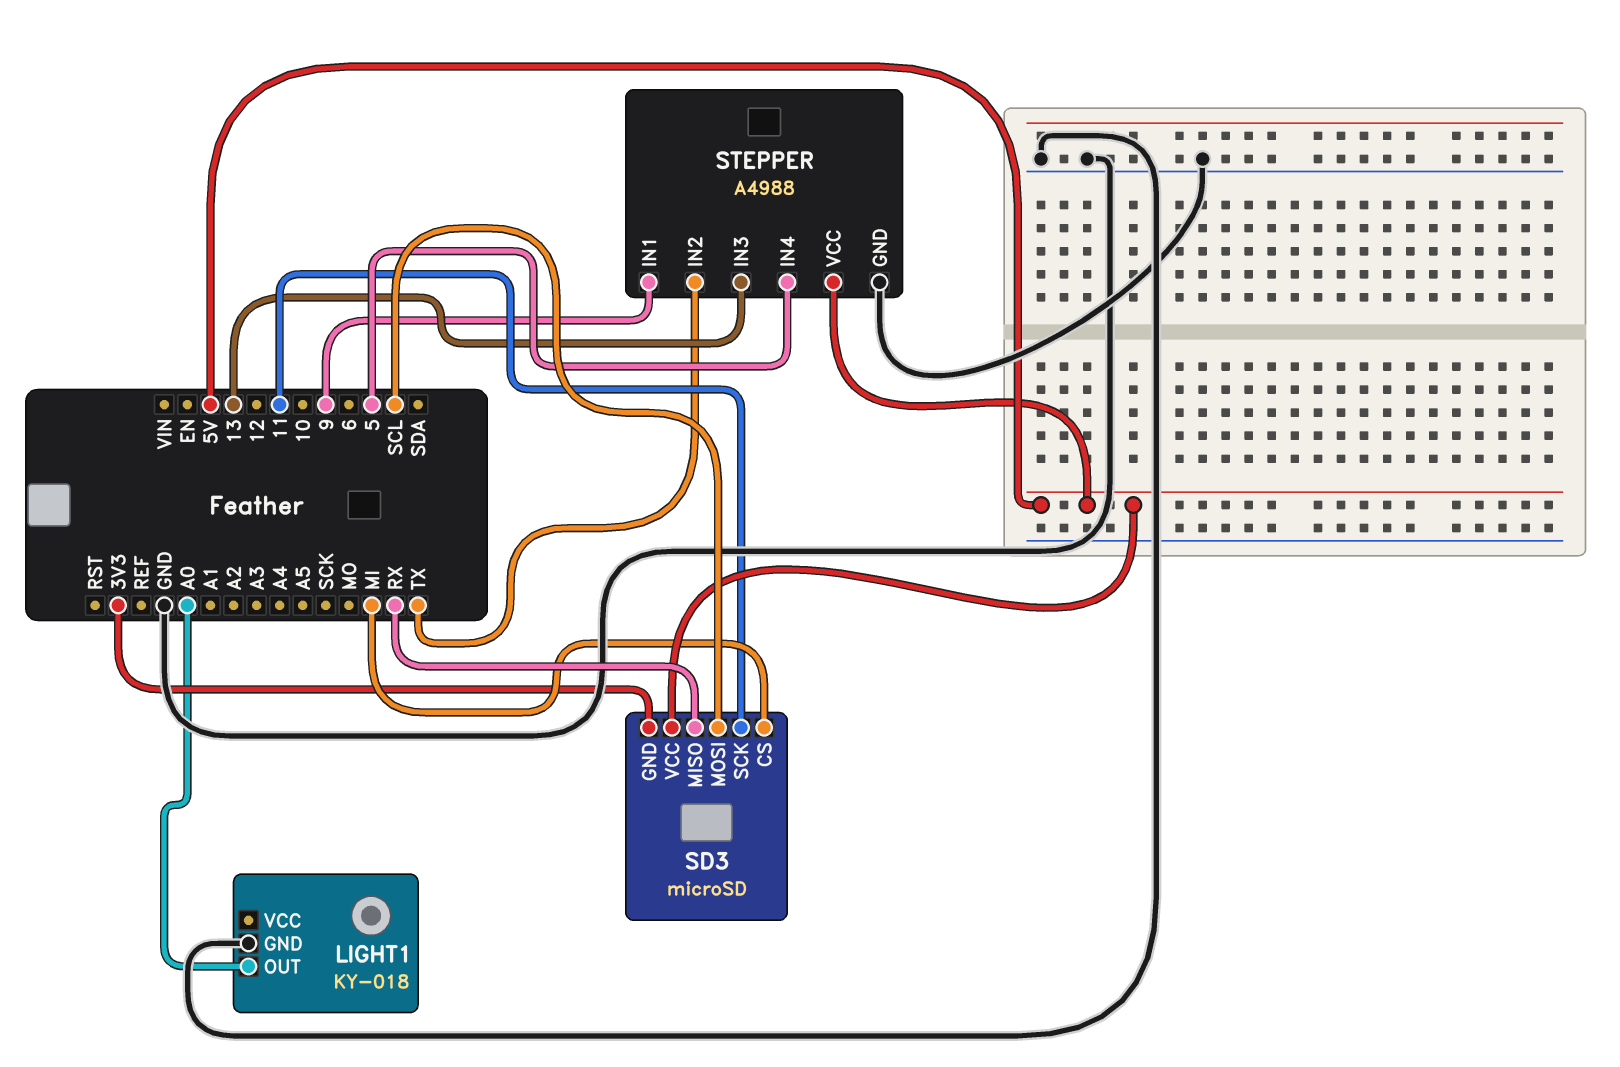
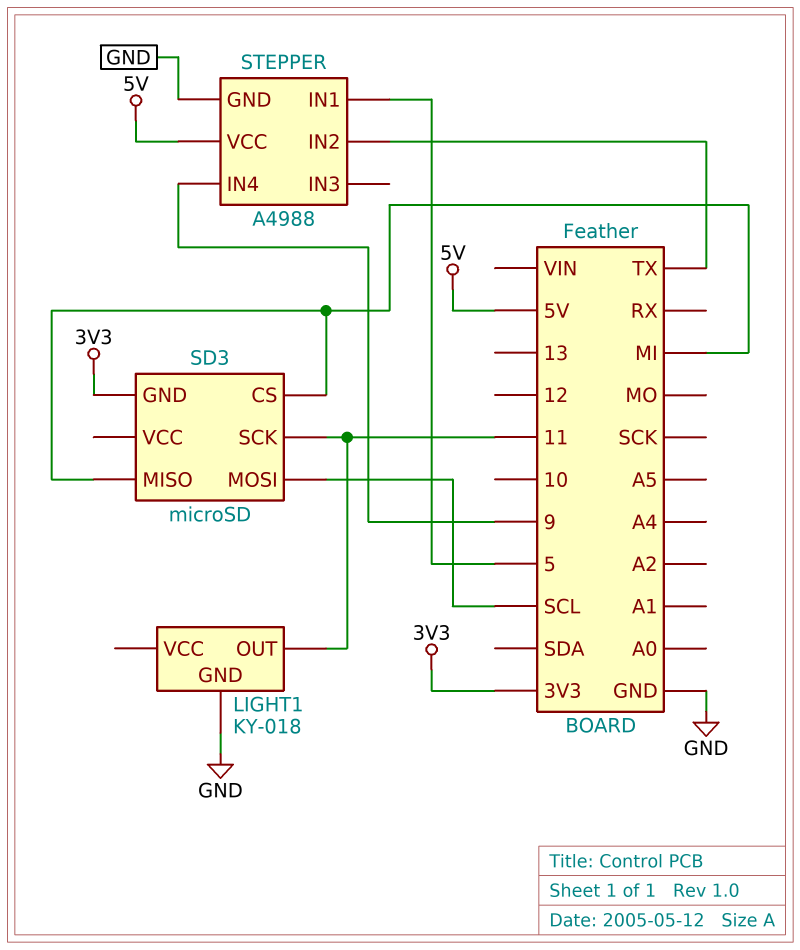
LIGHT1 pin OUT: A0 -> 11
SD3 pin MISO: RX -> MI
SD3 pin VCC: 5V -> none
STEPPER pin IN1: 9 -> 5
STEPPER pin IN3: 13 -> none
STEPPER pin IN4: 5 -> 9

